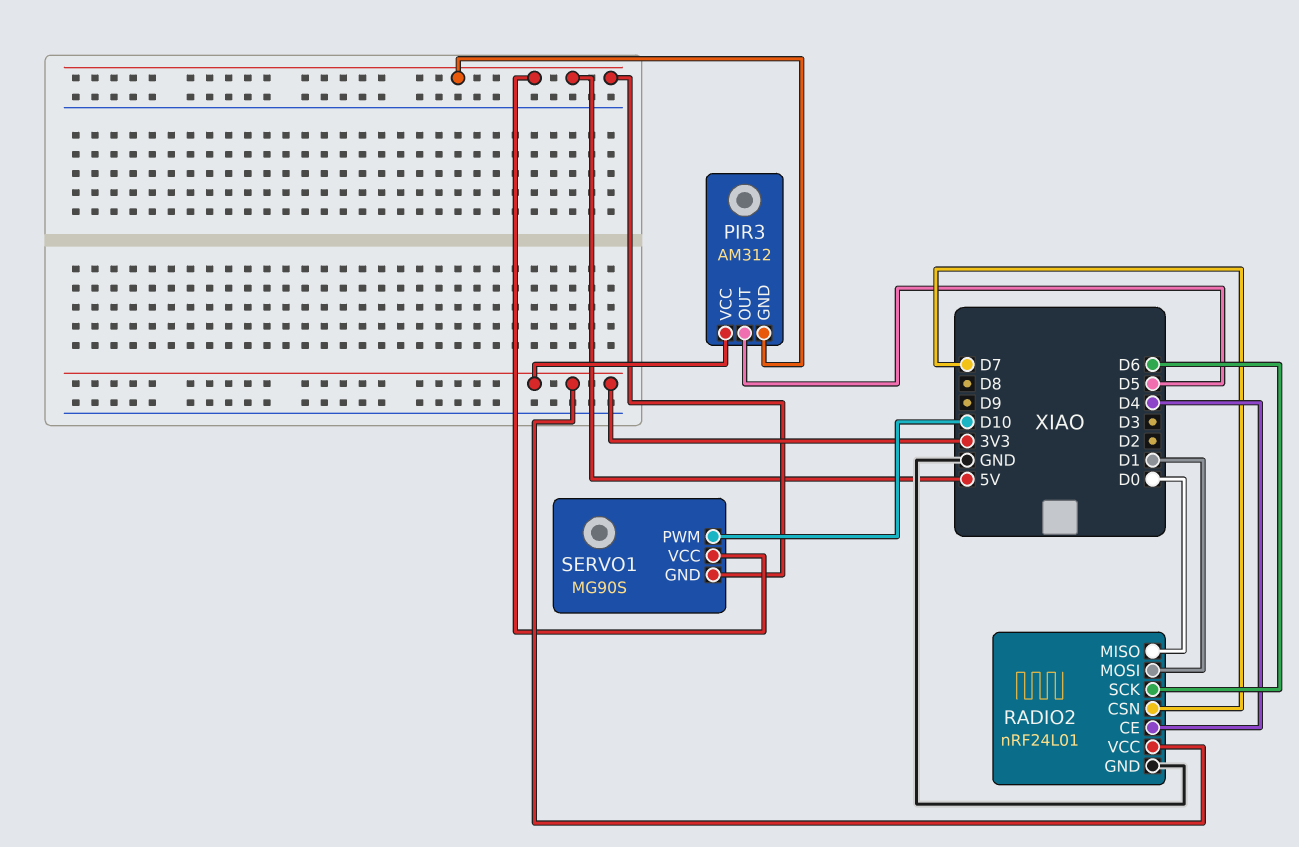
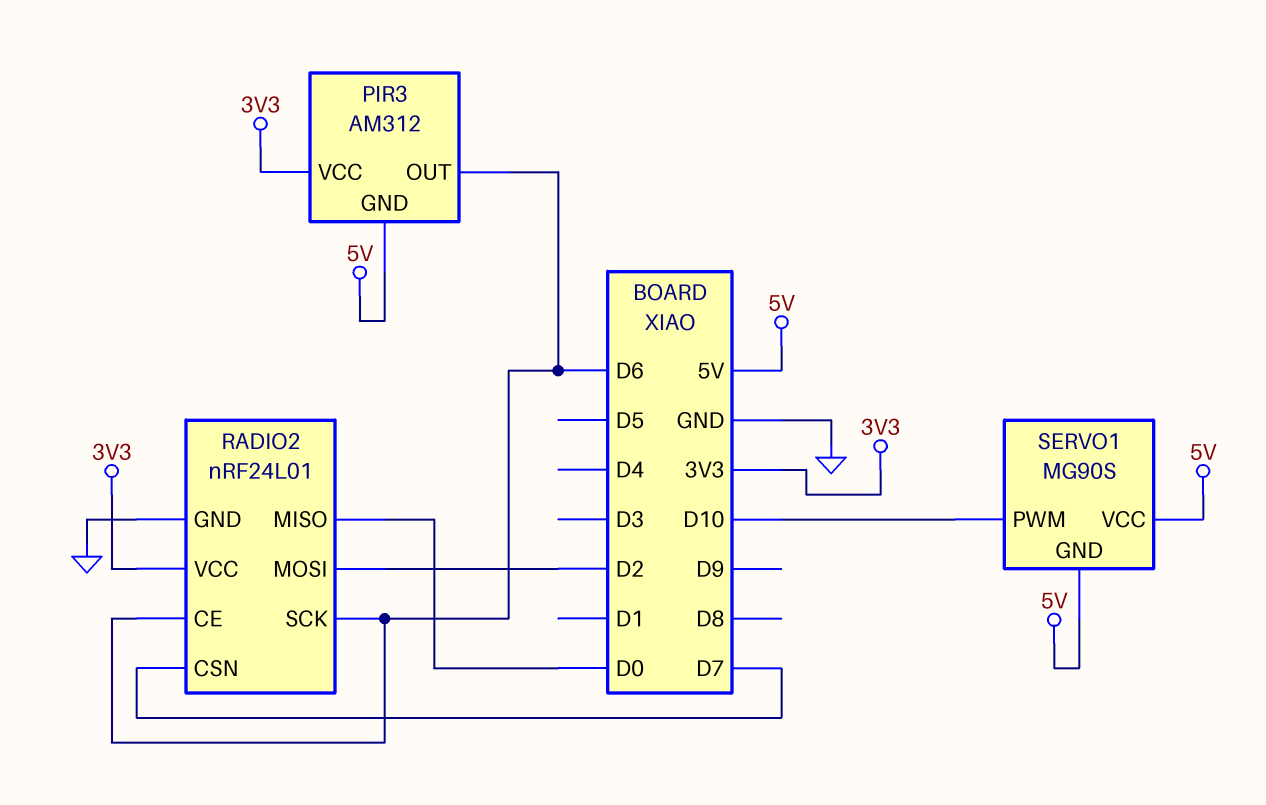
PIR3 pin OUT: D5 -> D6
RADIO2 pin CE: D4 -> D6
RADIO2 pin MOSI: D1 -> D2

